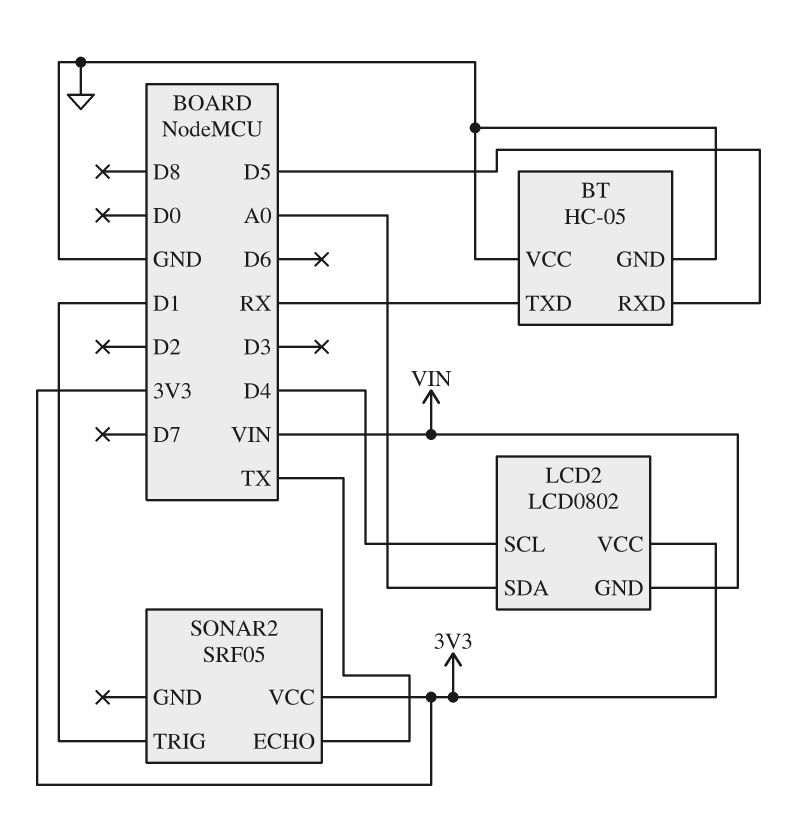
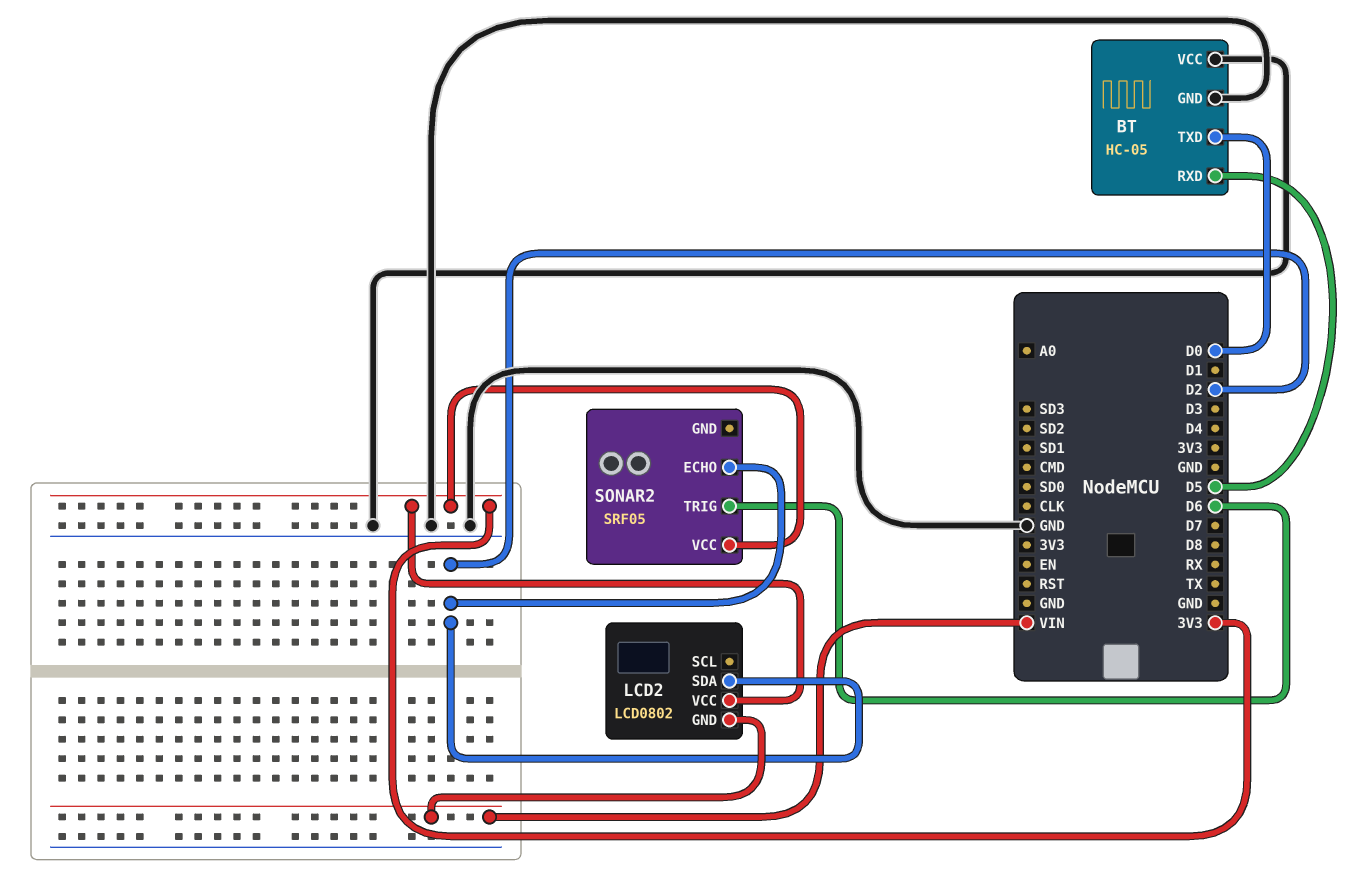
BT pin TXD: RX -> D0
LCD2 pin SCL: D4 -> none
LCD2 pin SDA: A0 -> D2
SONAR2 pin ECHO: TX -> D2
SONAR2 pin TRIG: D1 -> D6

